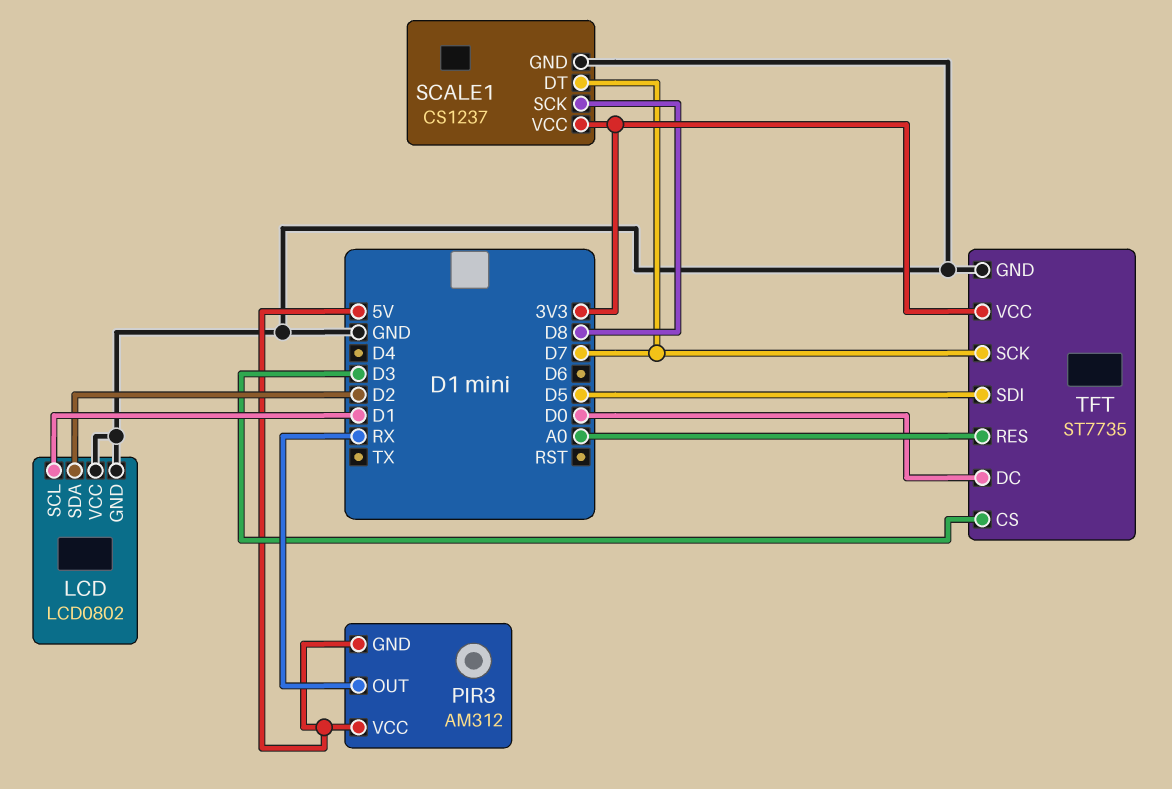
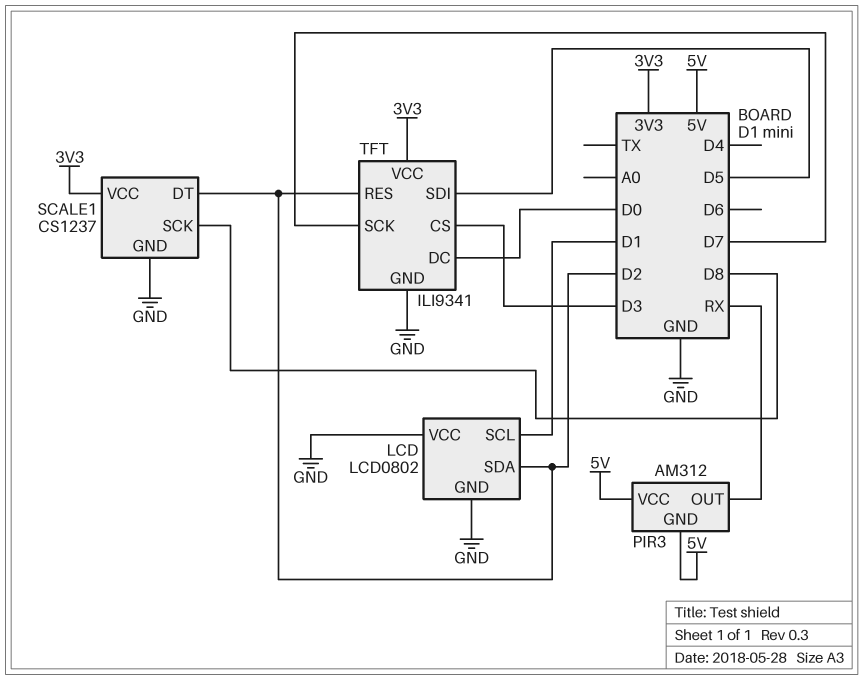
SCALE1 pin DT: D7 -> D2
TFT: ST7735 -> ILI9341
TFT pin RES: A0 -> D2

